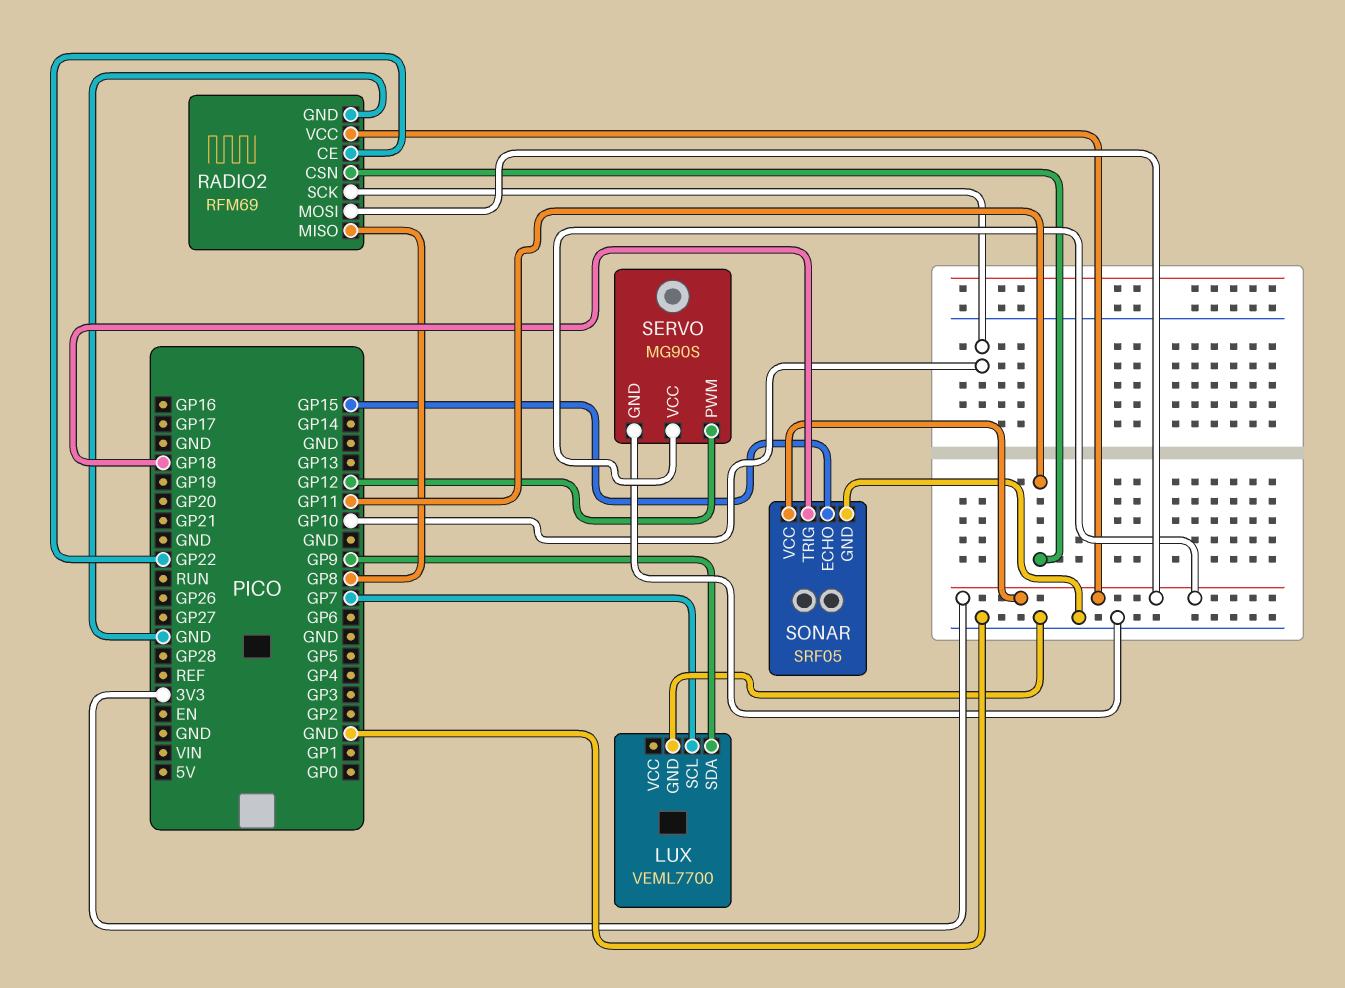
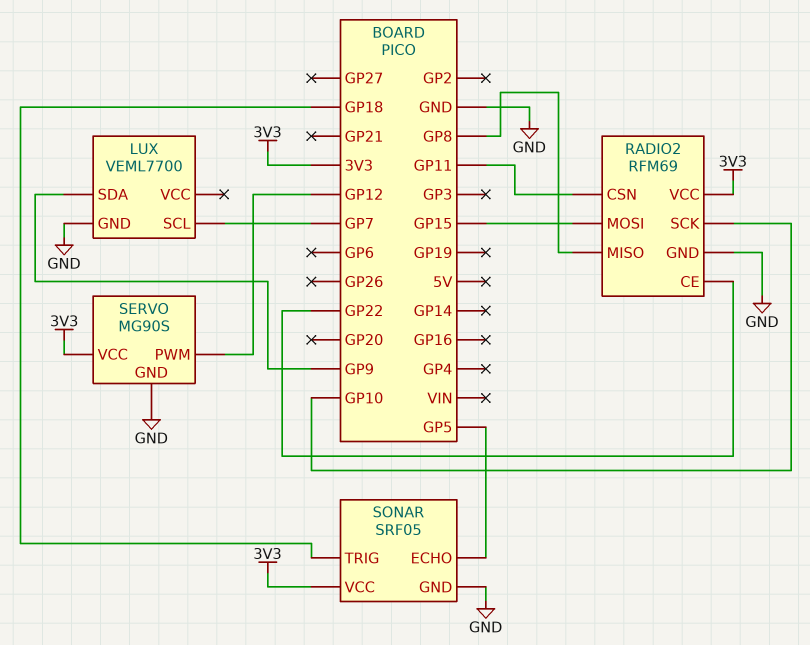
RADIO2 pin MOSI: 3V3 -> GP15
SONAR pin ECHO: GP15 -> GP5

